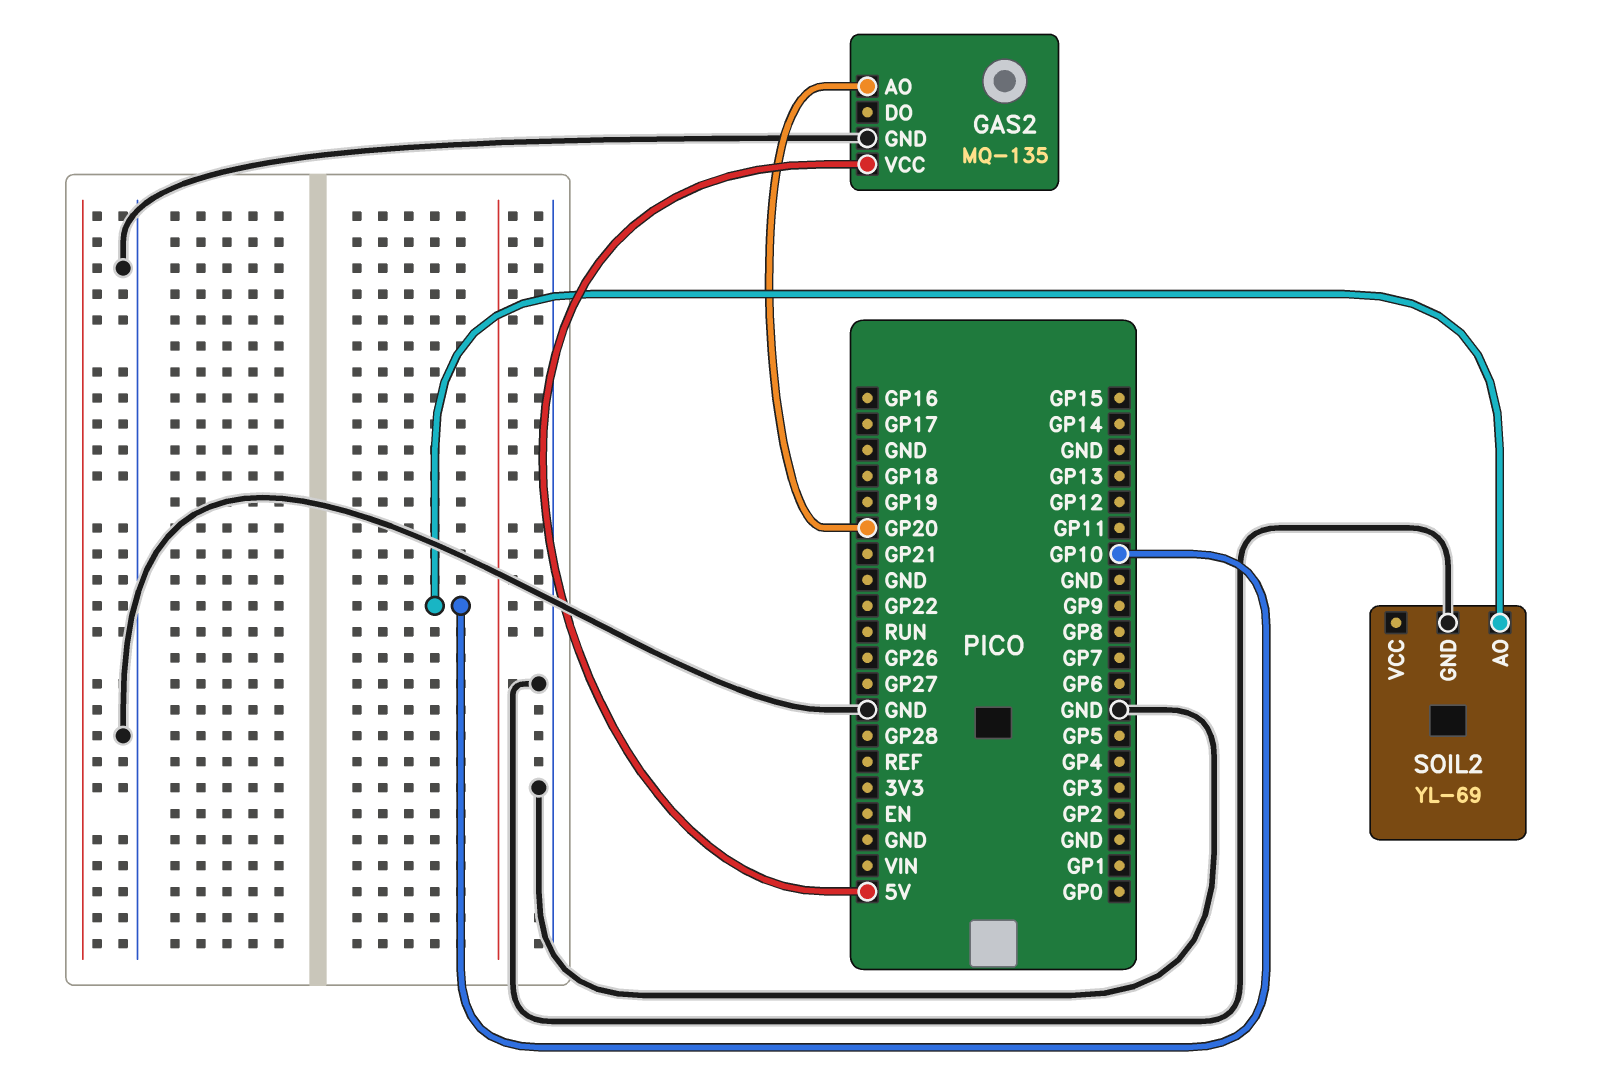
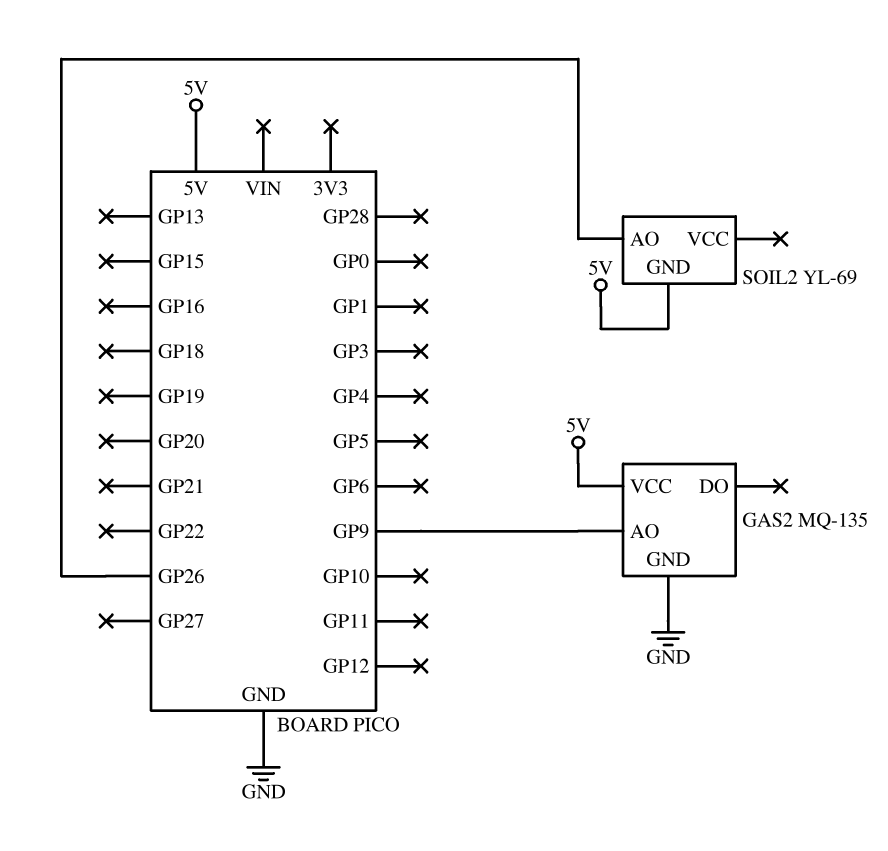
GAS2 pin AO: GP20 -> GP9
SOIL2 pin AO: GP10 -> GP26
SOIL2 pin GND: GND -> 5V

